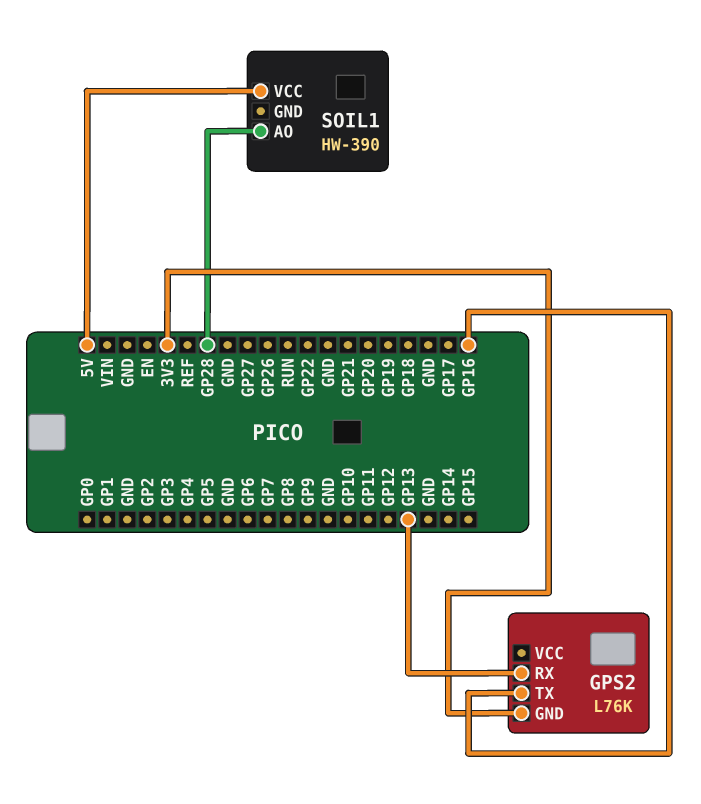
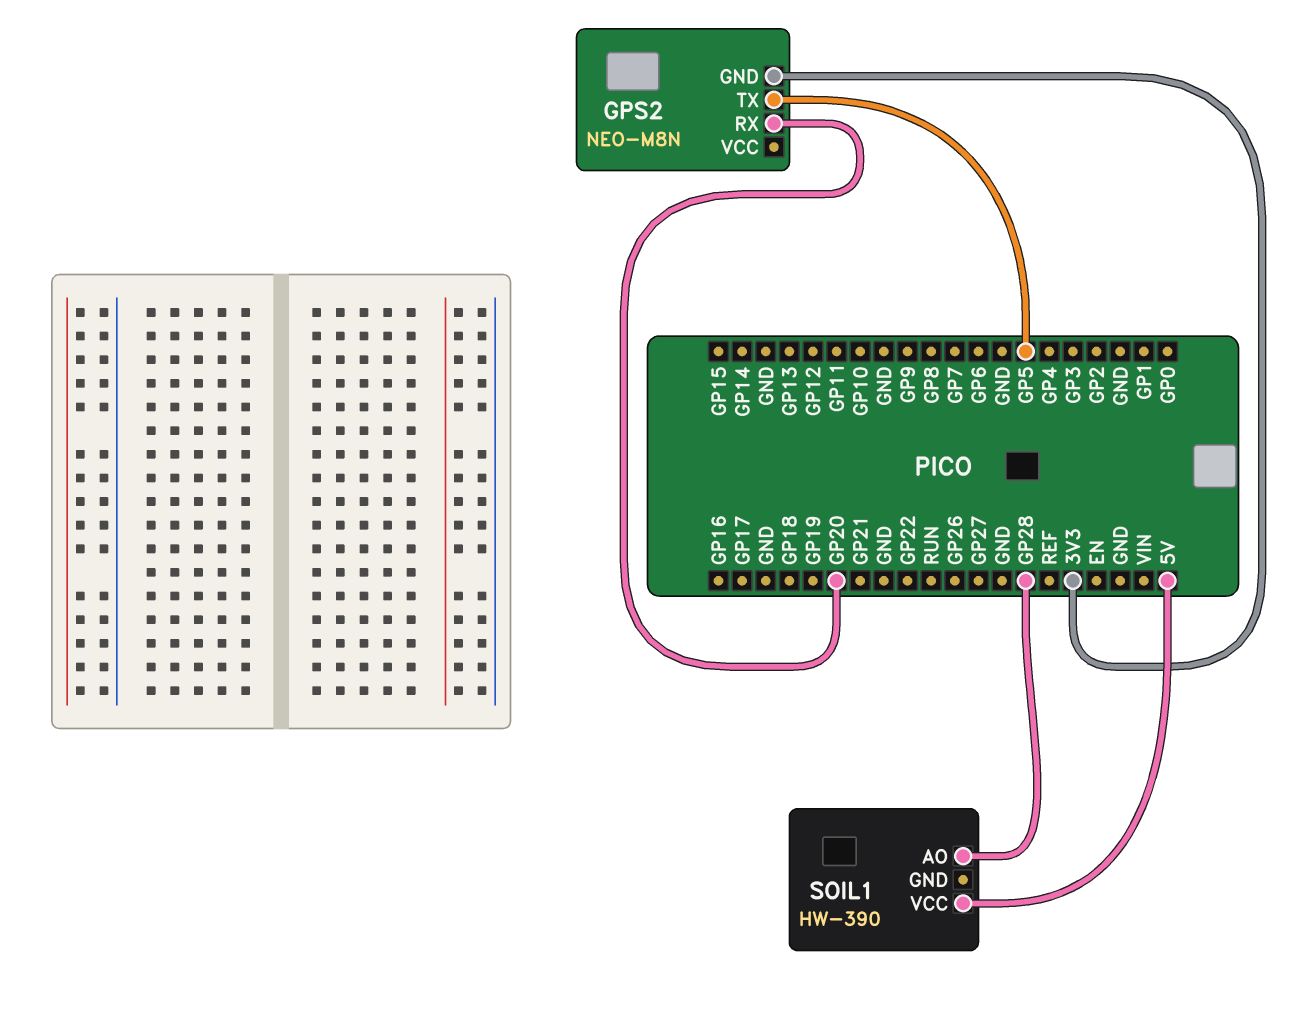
GPS2: L76K -> NEO-M8N
GPS2 pin RX: GP13 -> GP20
GPS2 pin TX: GP16 -> GP5

